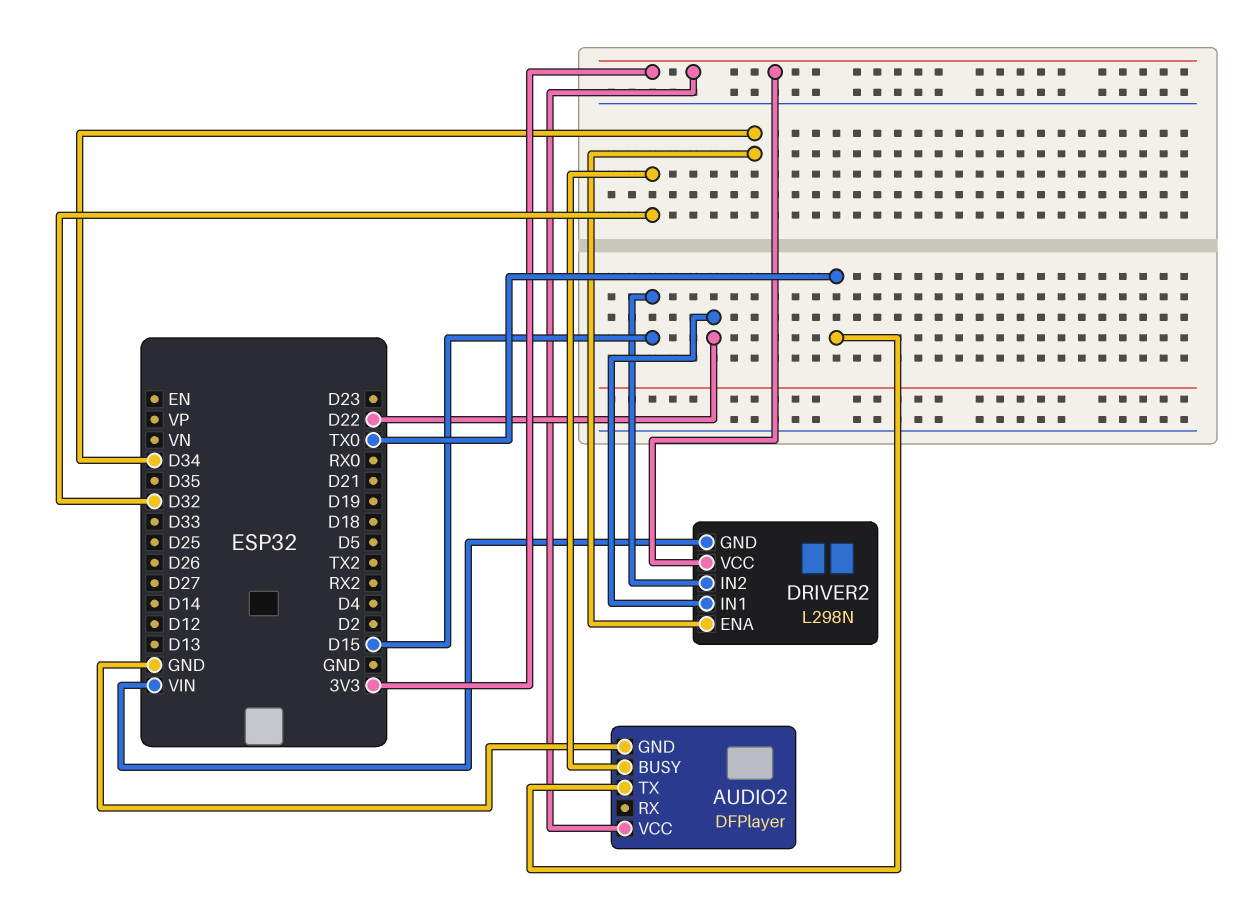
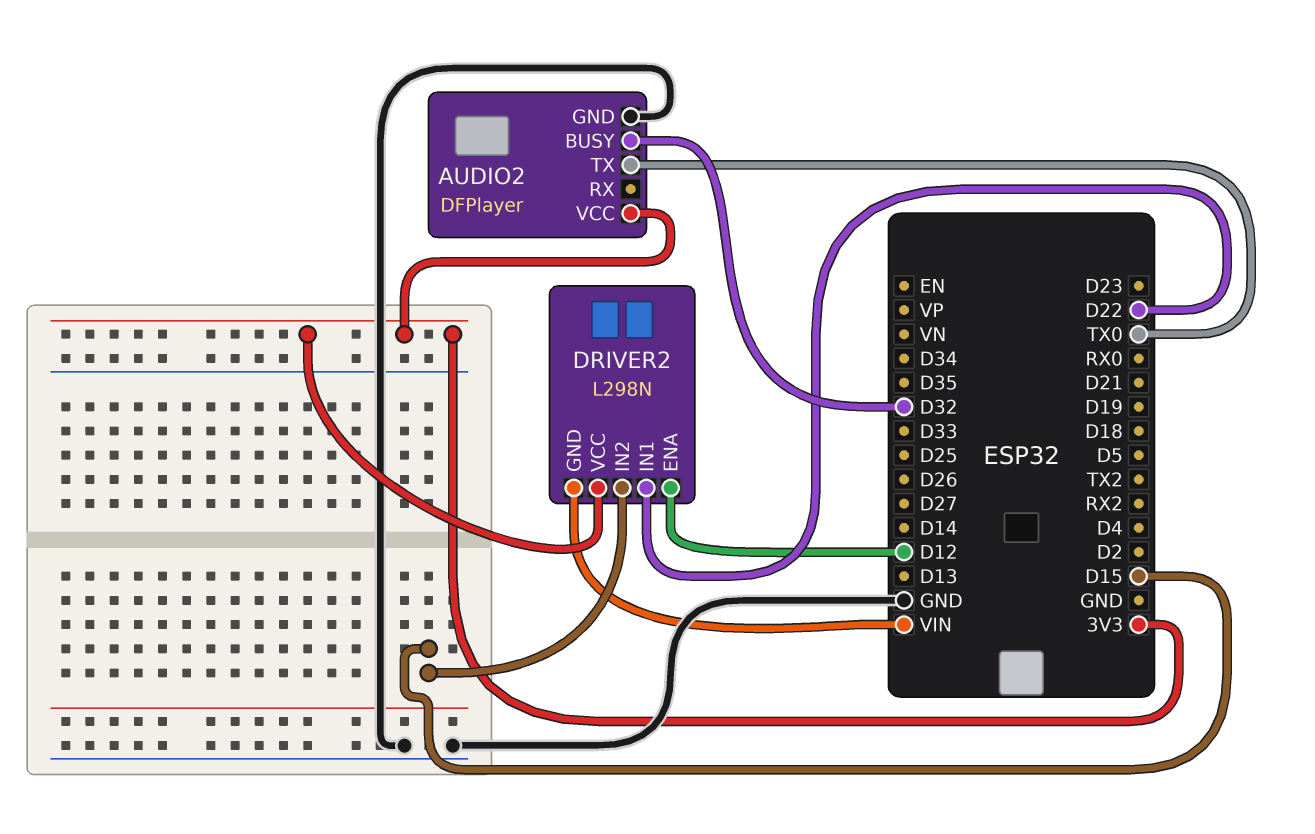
DRIVER2 pin ENA: D34 -> D12

